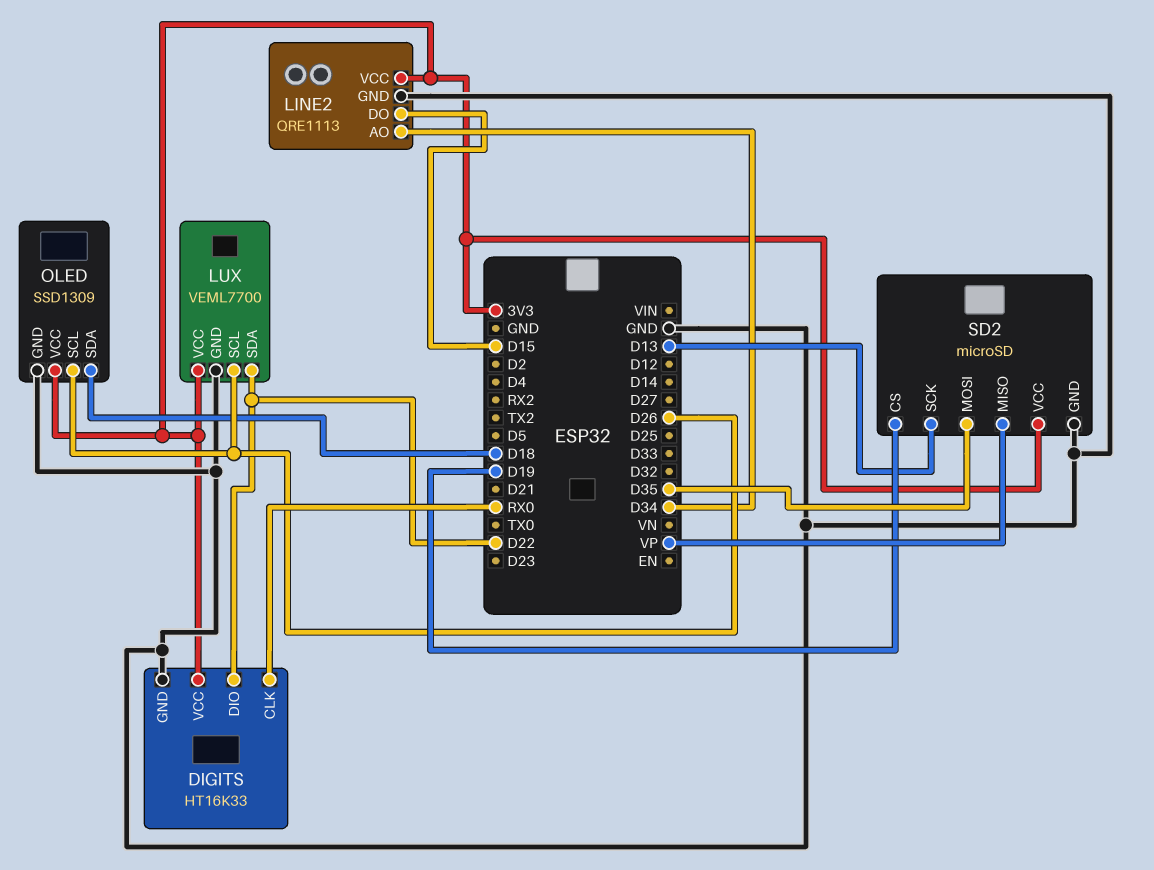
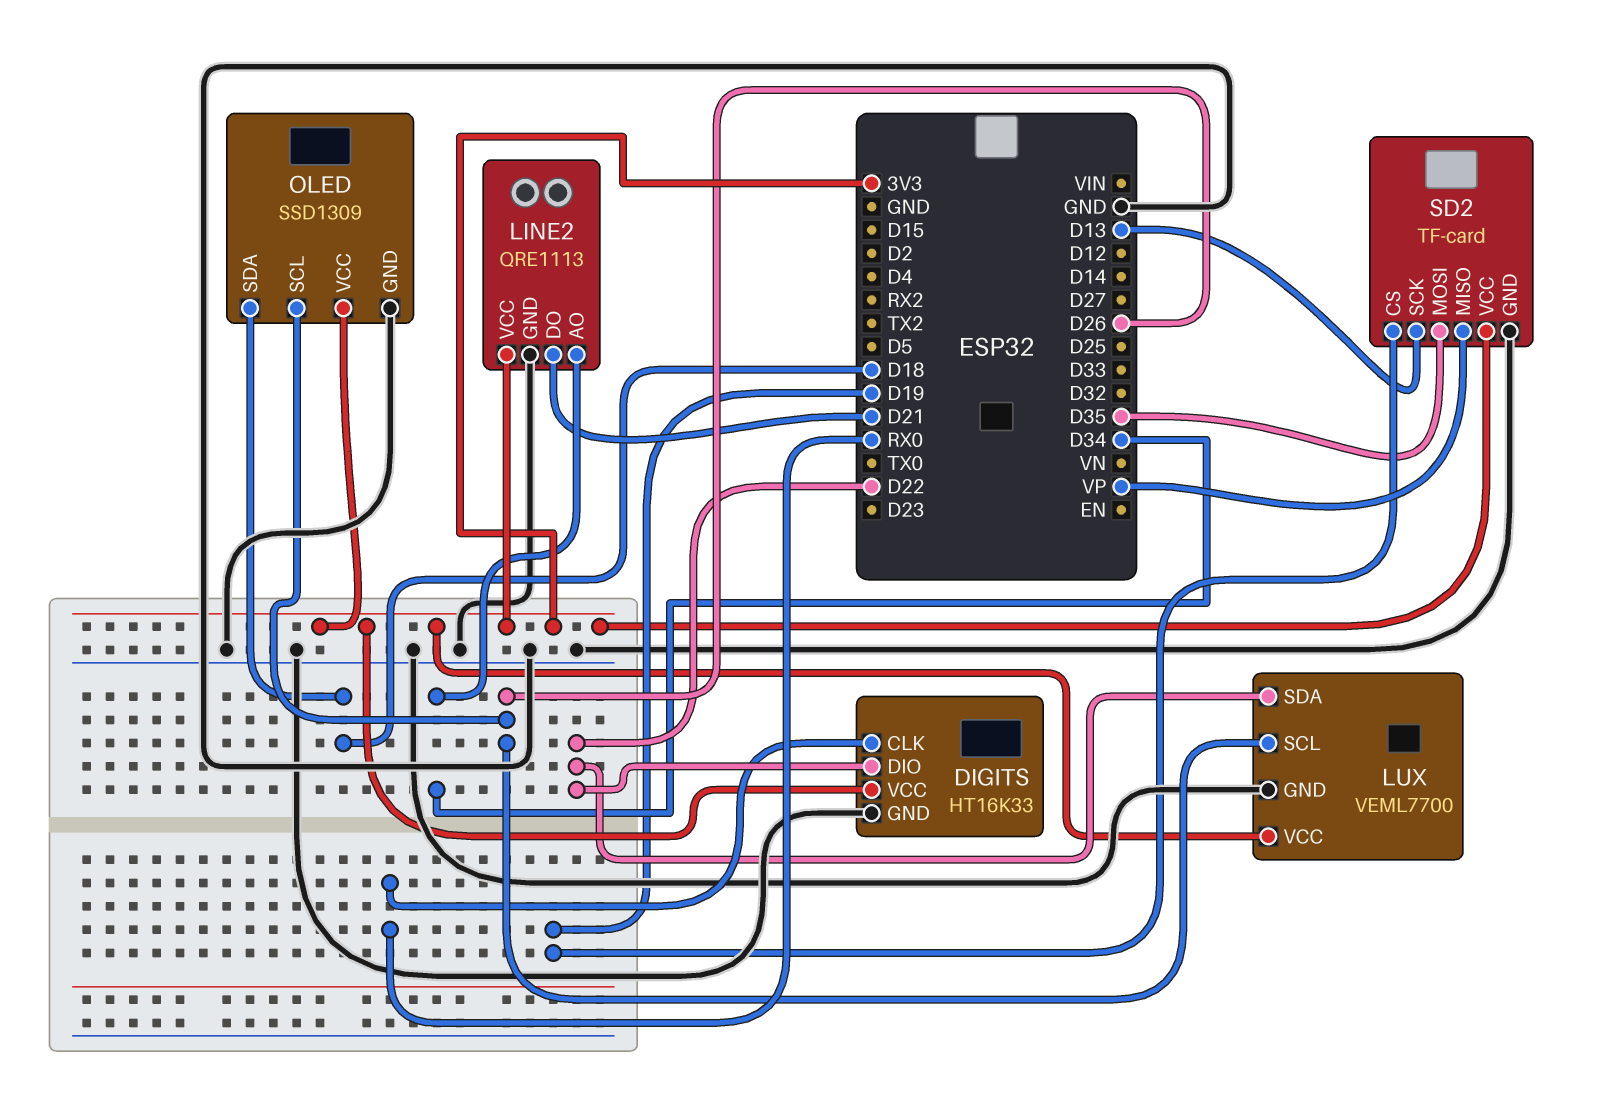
LINE2 pin DO: D15 -> D21
SD2: microSD -> TF-card

